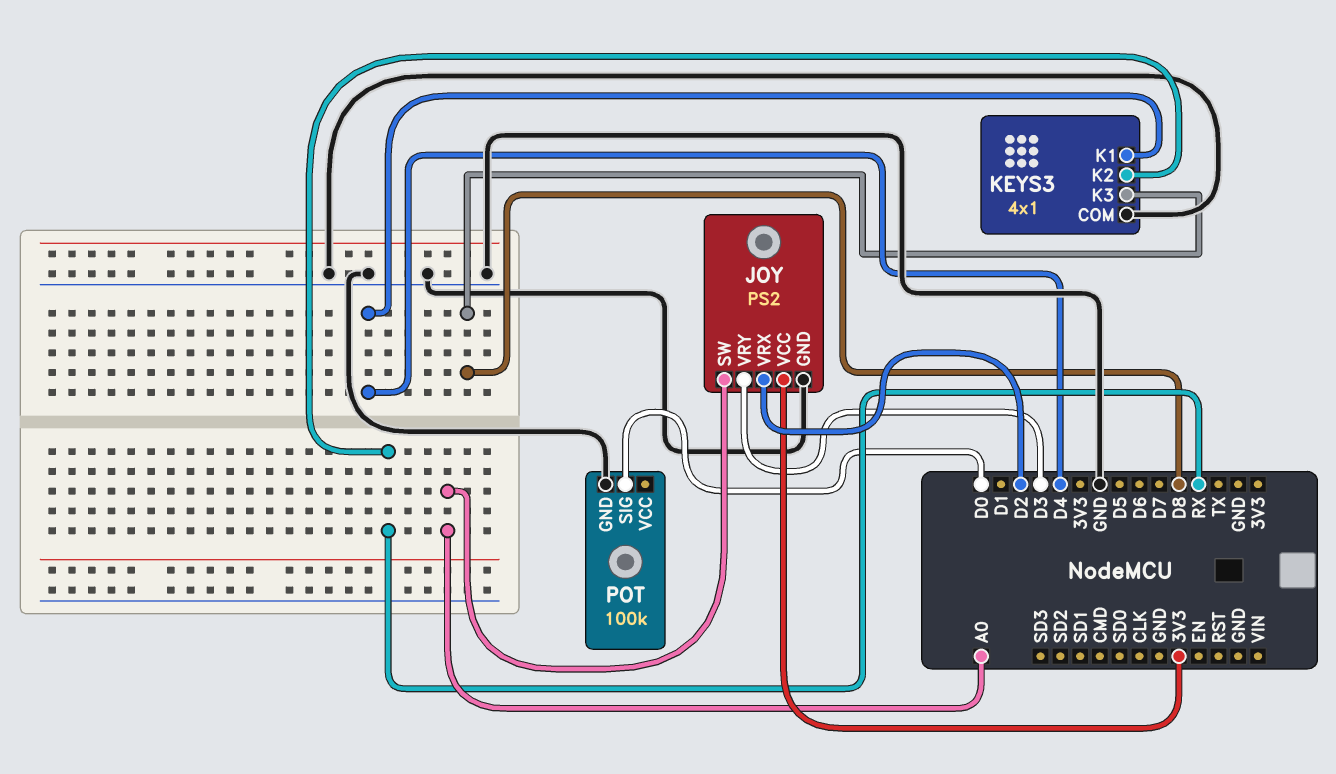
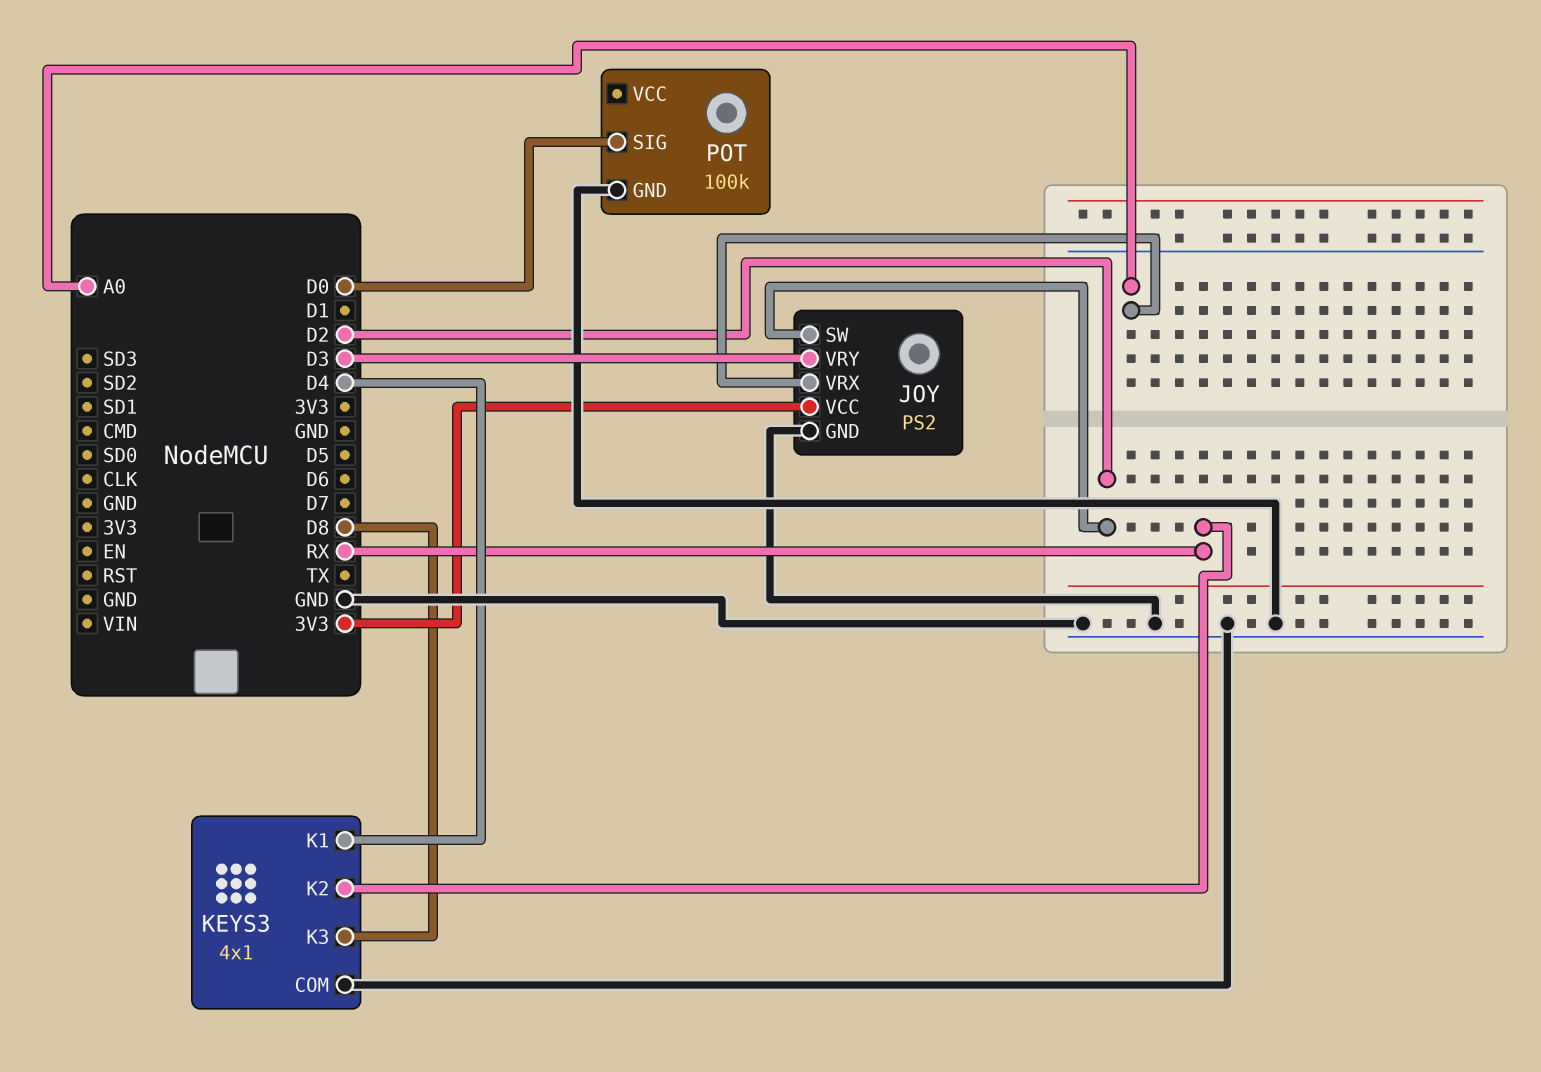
JOY pin SW: A0 -> D2
JOY pin VRX: D2 -> A0

